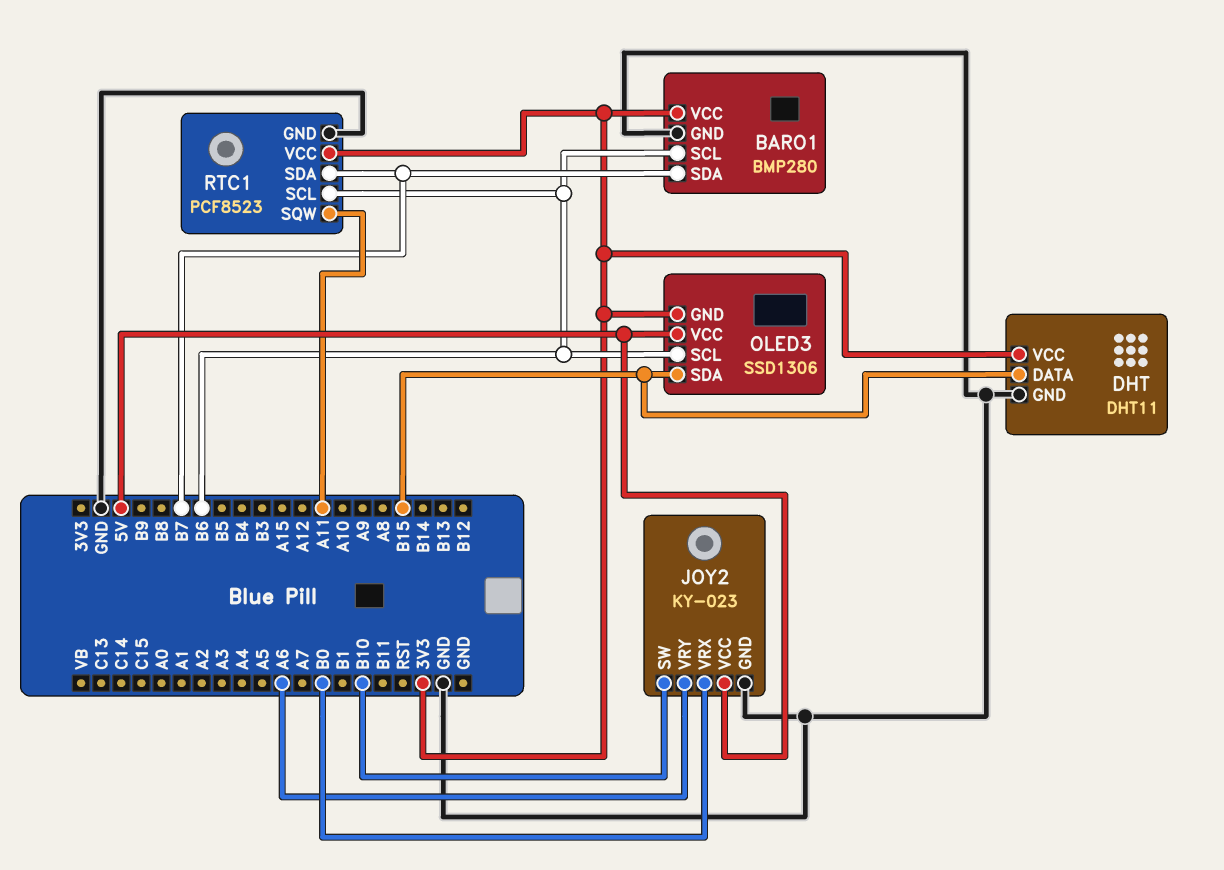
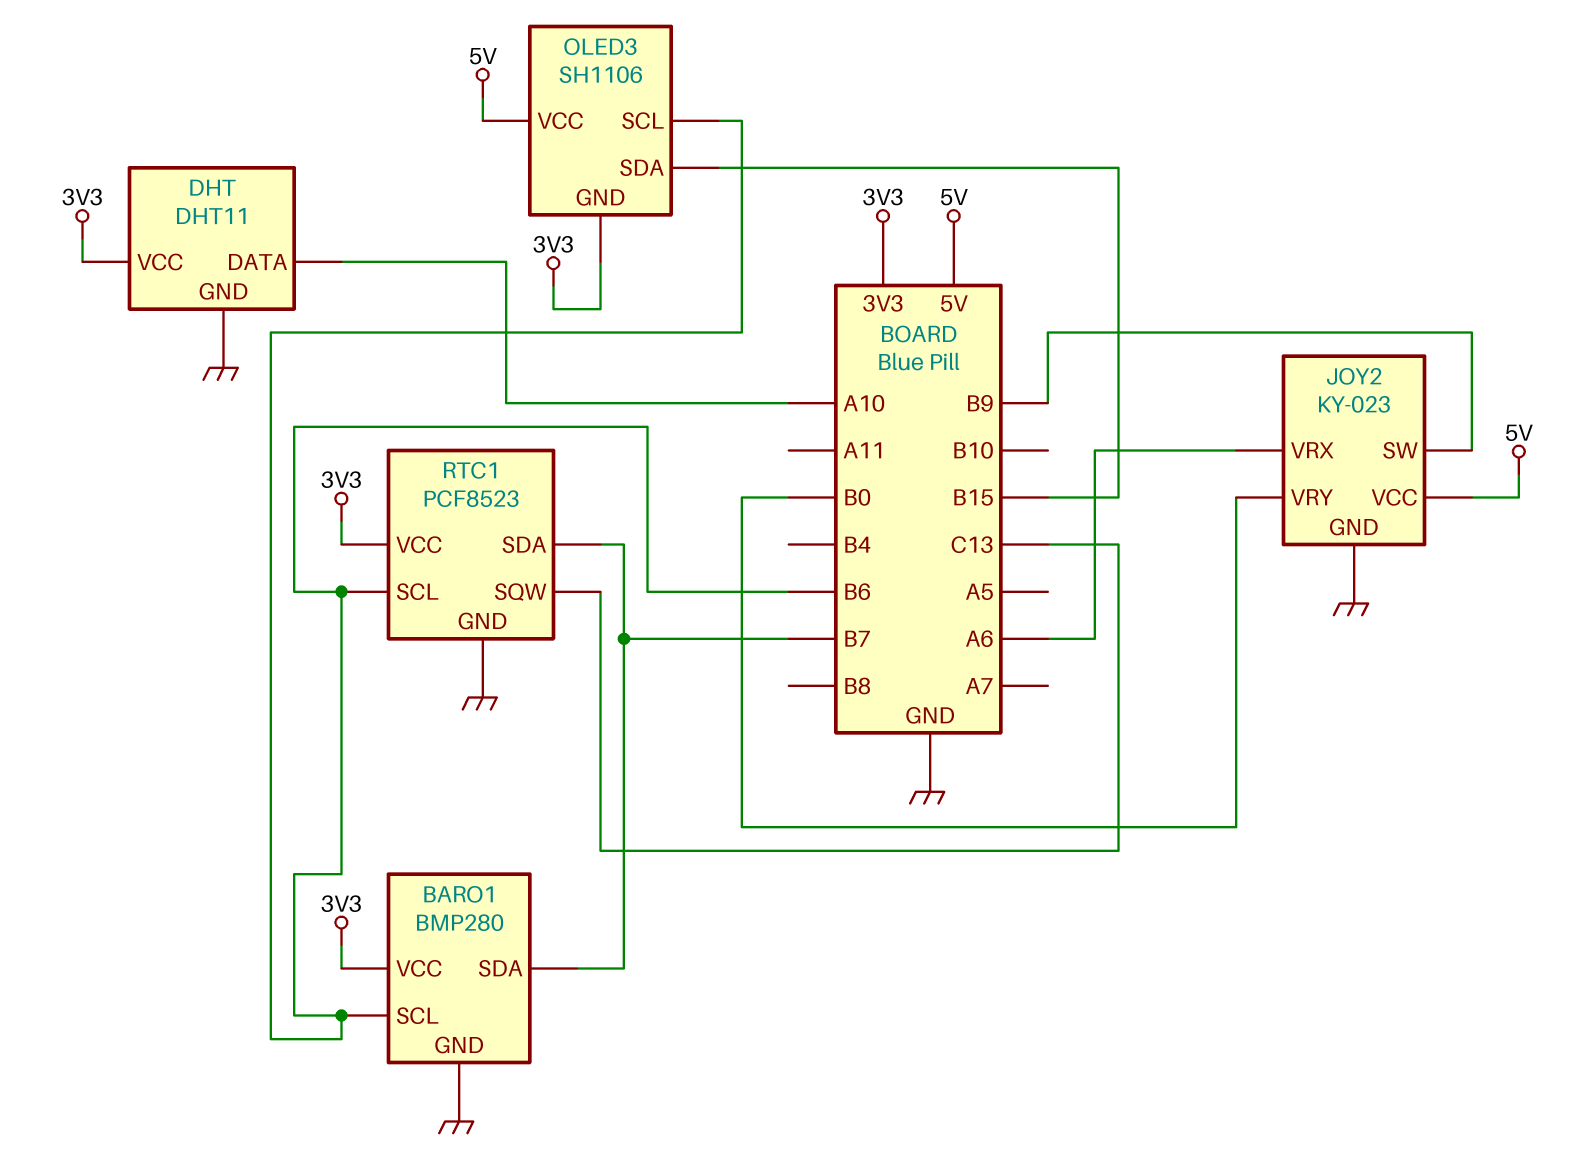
DHT pin DATA: B15 -> A10
JOY2 pin SW: B10 -> B9
JOY2 pin VRX: B0 -> A6
JOY2 pin VRY: A6 -> B0
OLED3: SSD1306 -> SH1106
RTC1 pin SQW: A11 -> C13

